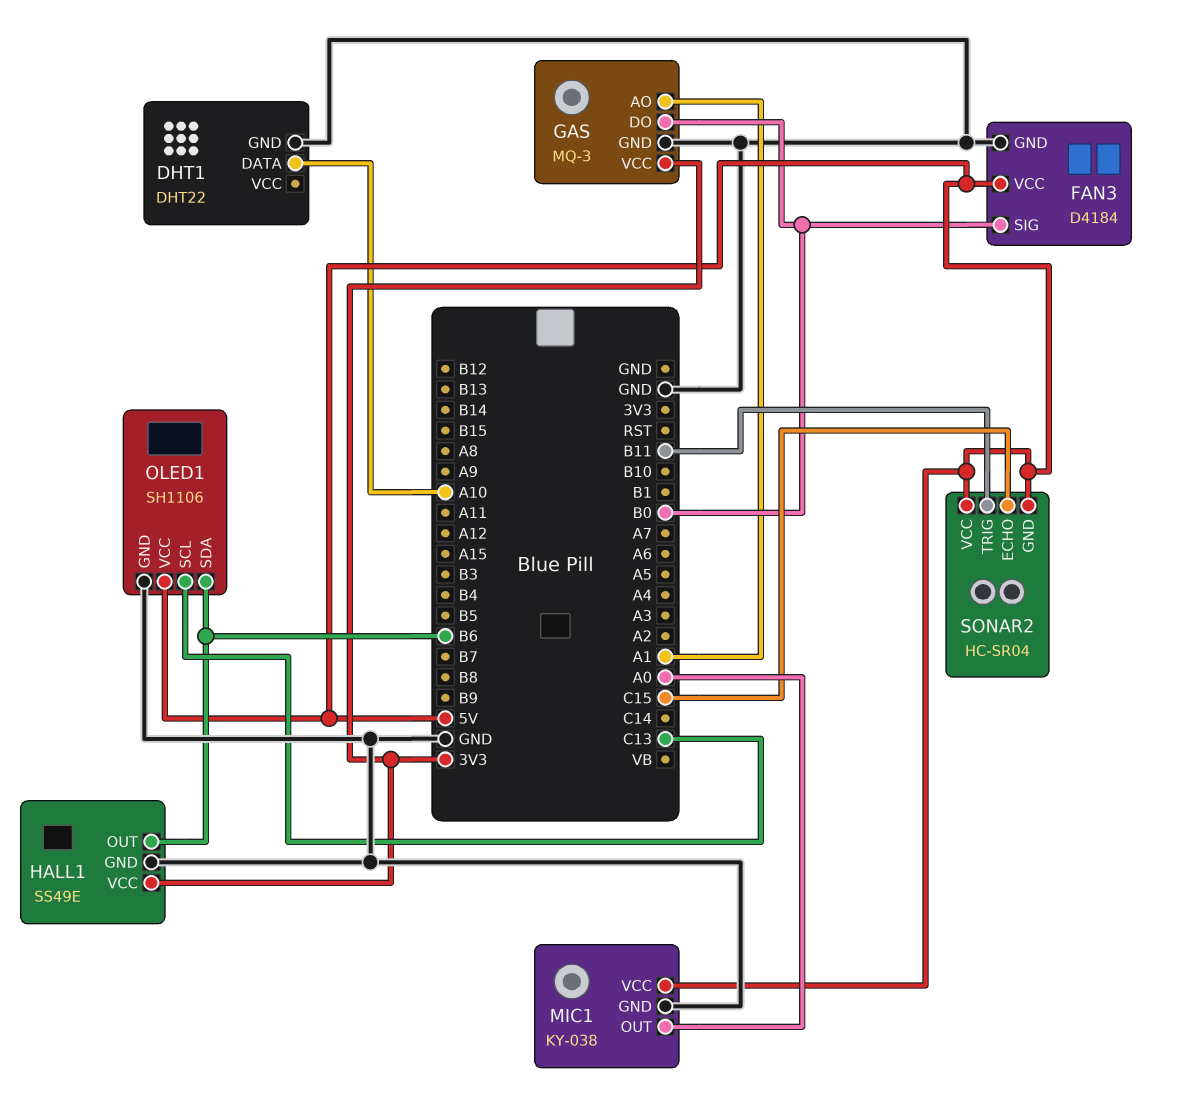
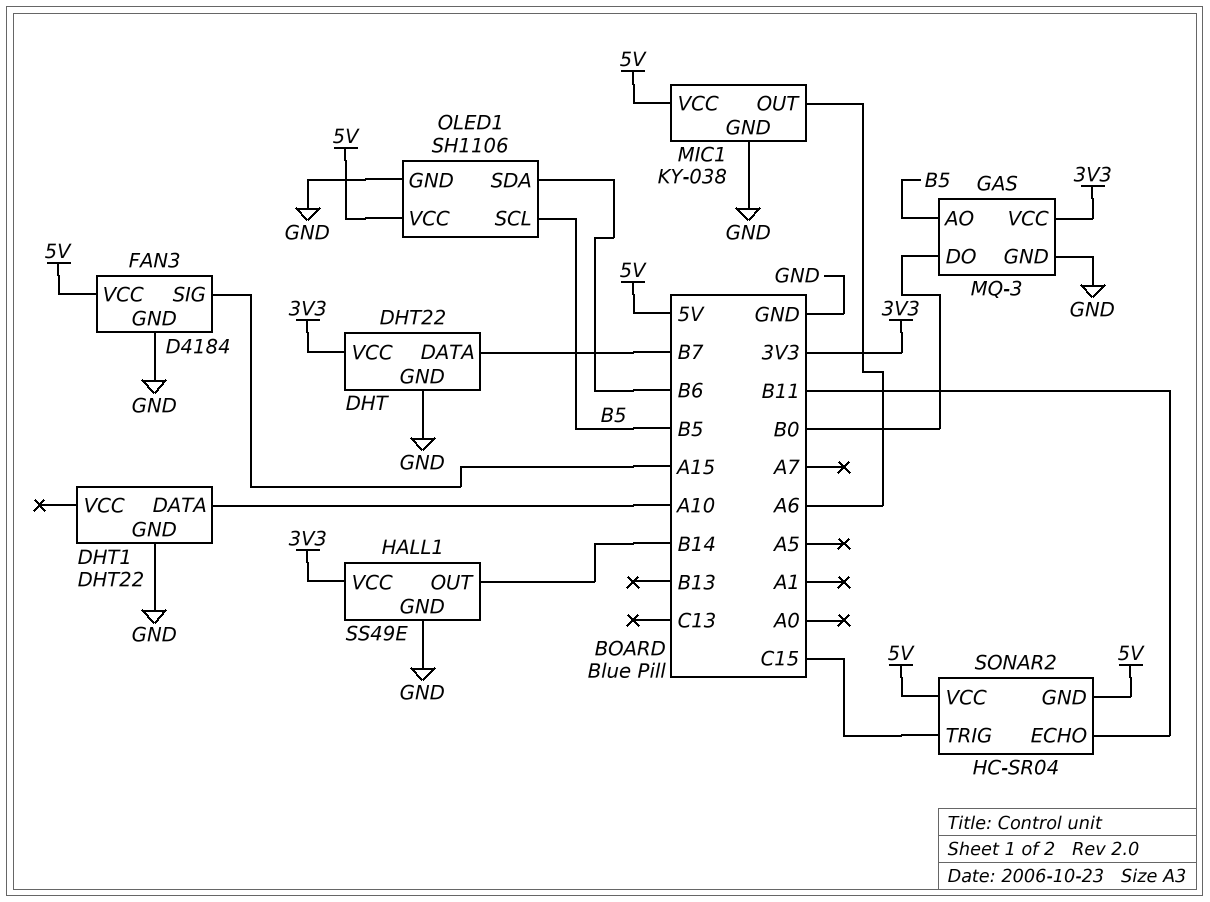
DHT: none -> DHT22
DHT pin DATA: none -> B7
DHT pin GND: none -> GND
DHT pin VCC: none -> 3V3
FAN3 pin SIG: B0 -> A15
GAS pin AO: A1 -> B5
HALL1 pin OUT: B6 -> B14
MIC1 pin OUT: A0 -> A6
OLED1 pin SCL: C13 -> B5
SONAR2 pin ECHO: C15 -> B11
SONAR2 pin TRIG: B11 -> C15

